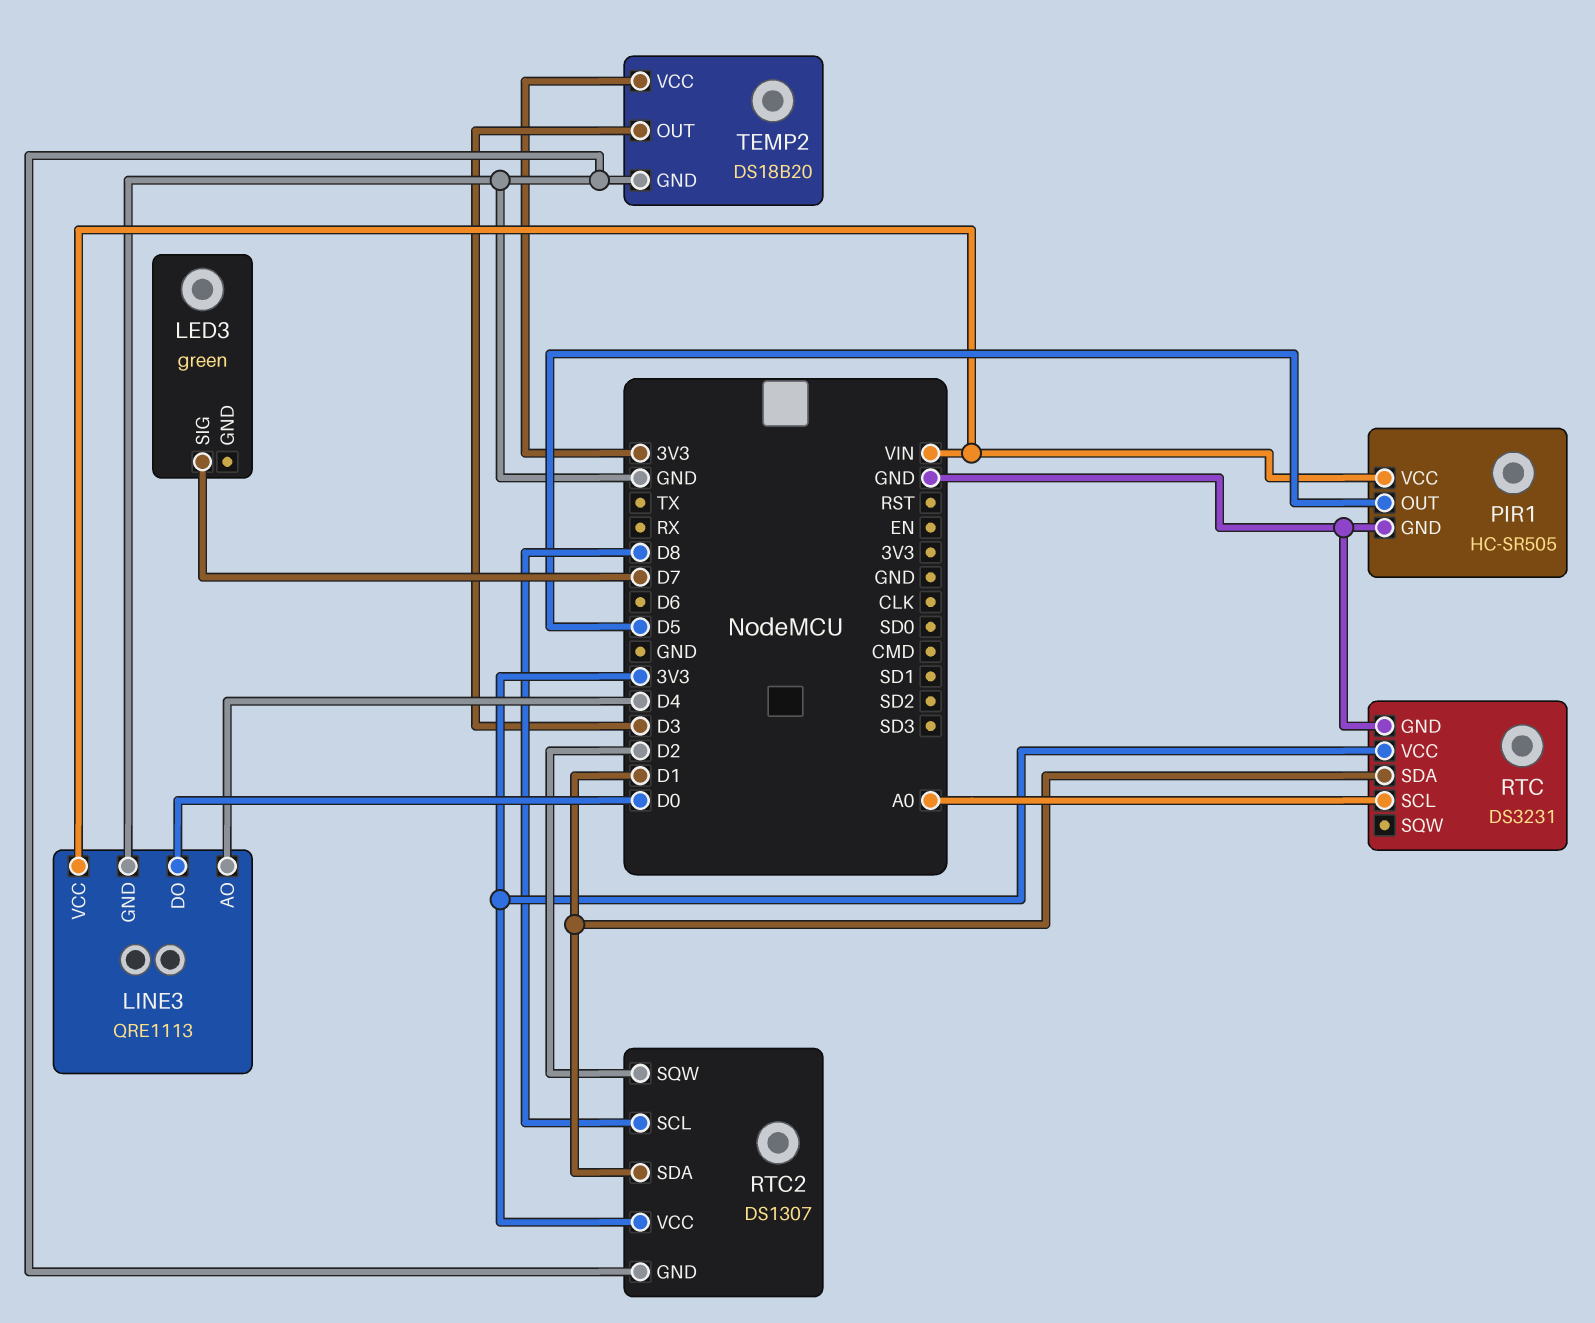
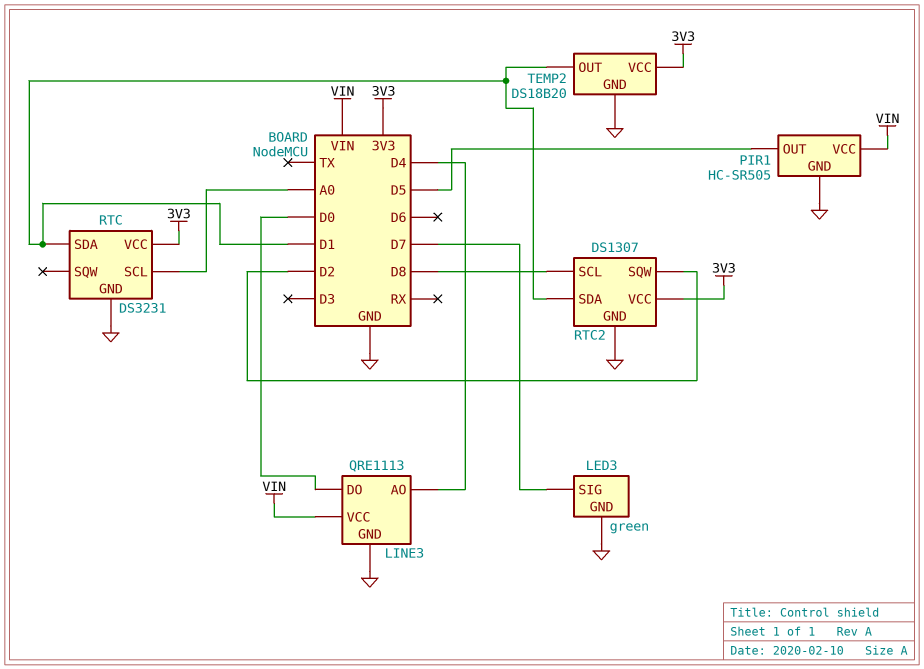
LED3 pin GND: none -> GND
TEMP2 pin OUT: D3 -> D1

